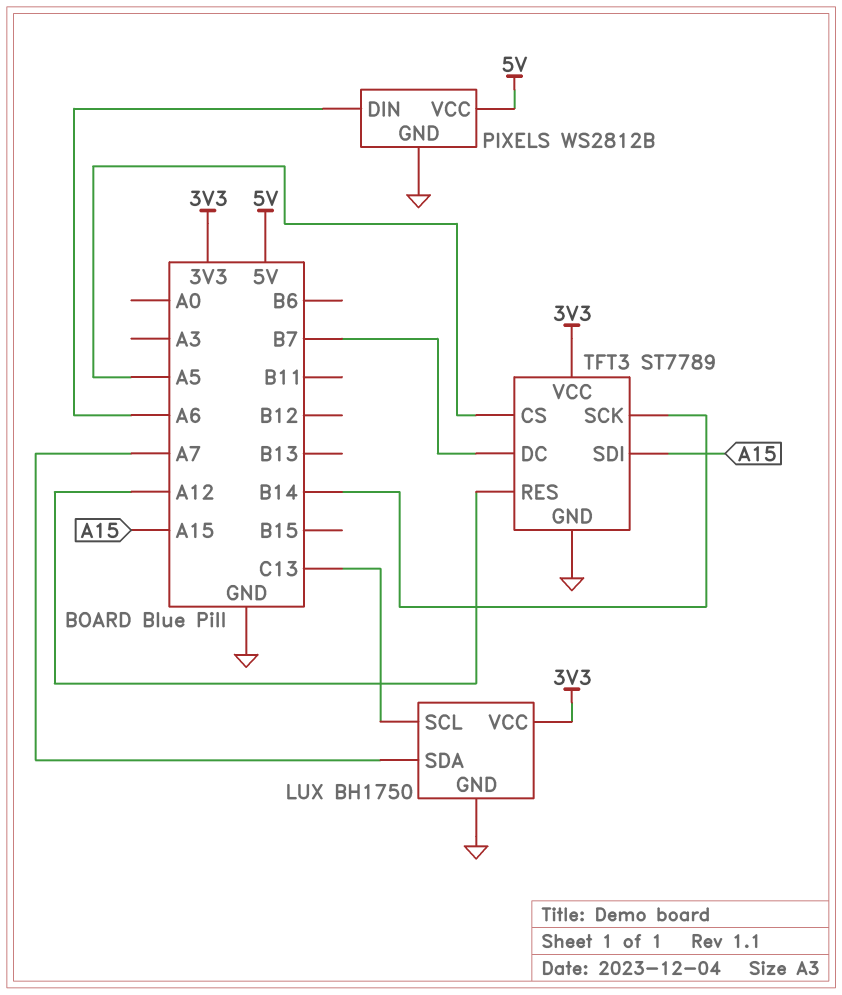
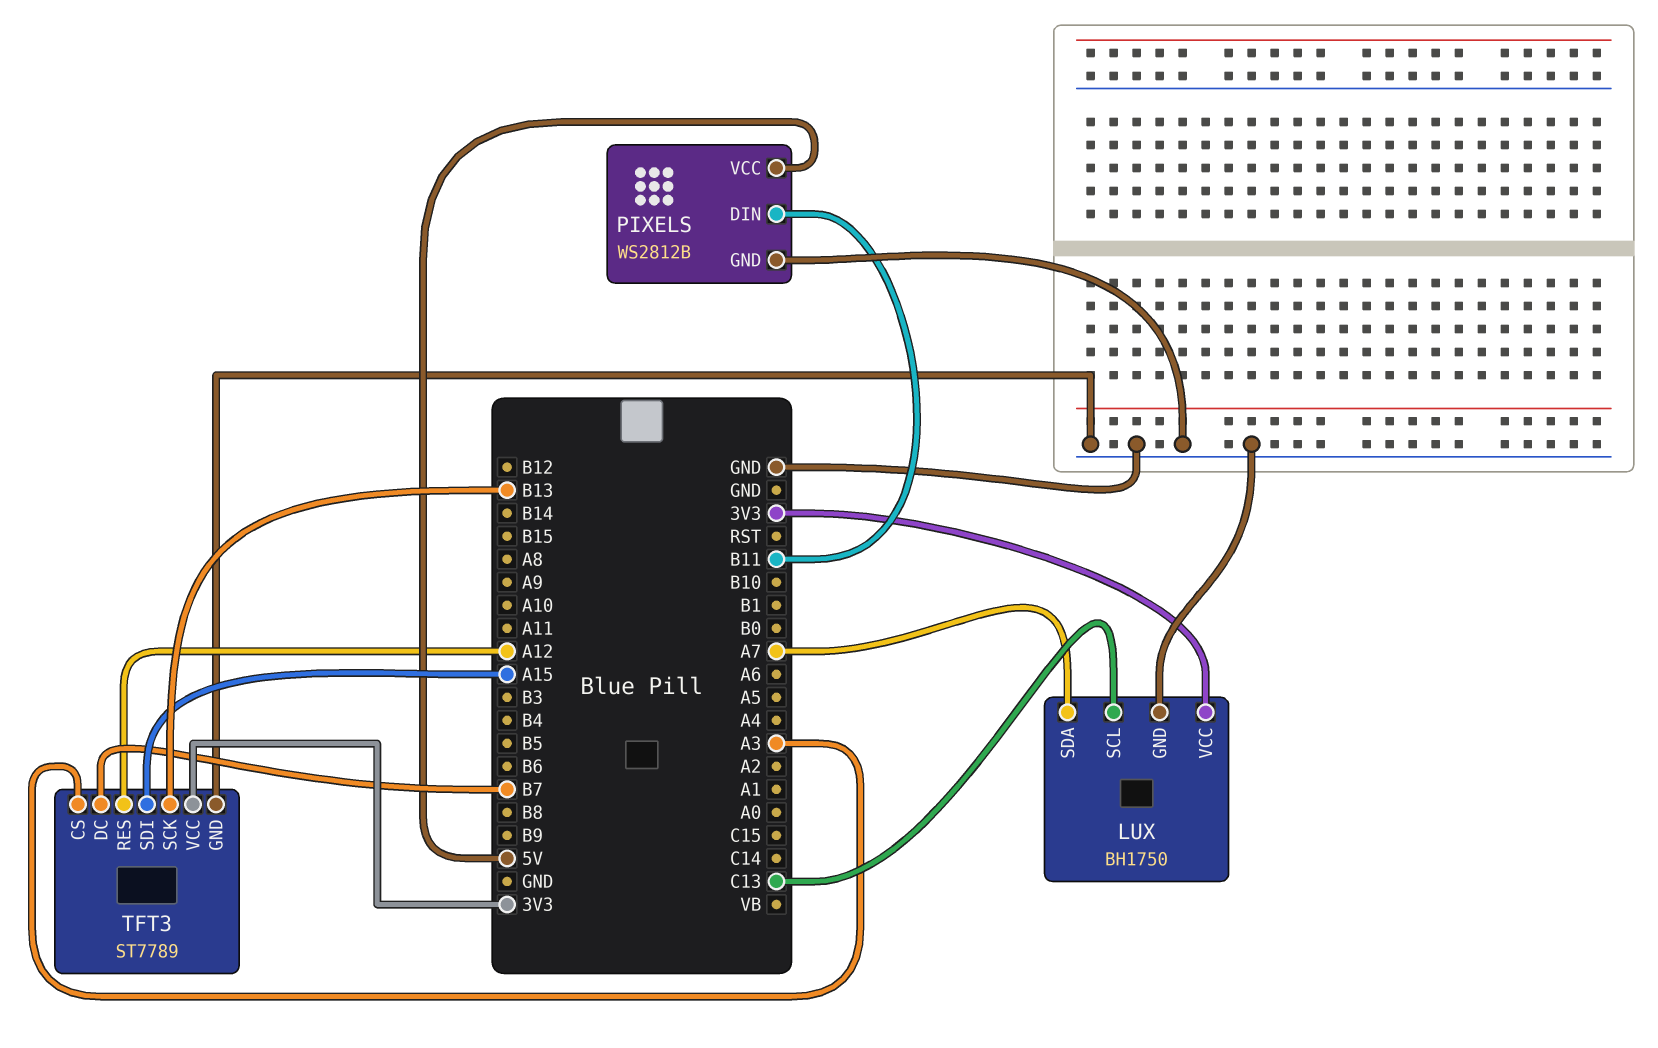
PIXELS pin DIN: A6 -> B11
TFT3 pin CS: A5 -> A3
TFT3 pin SCK: B14 -> B13

